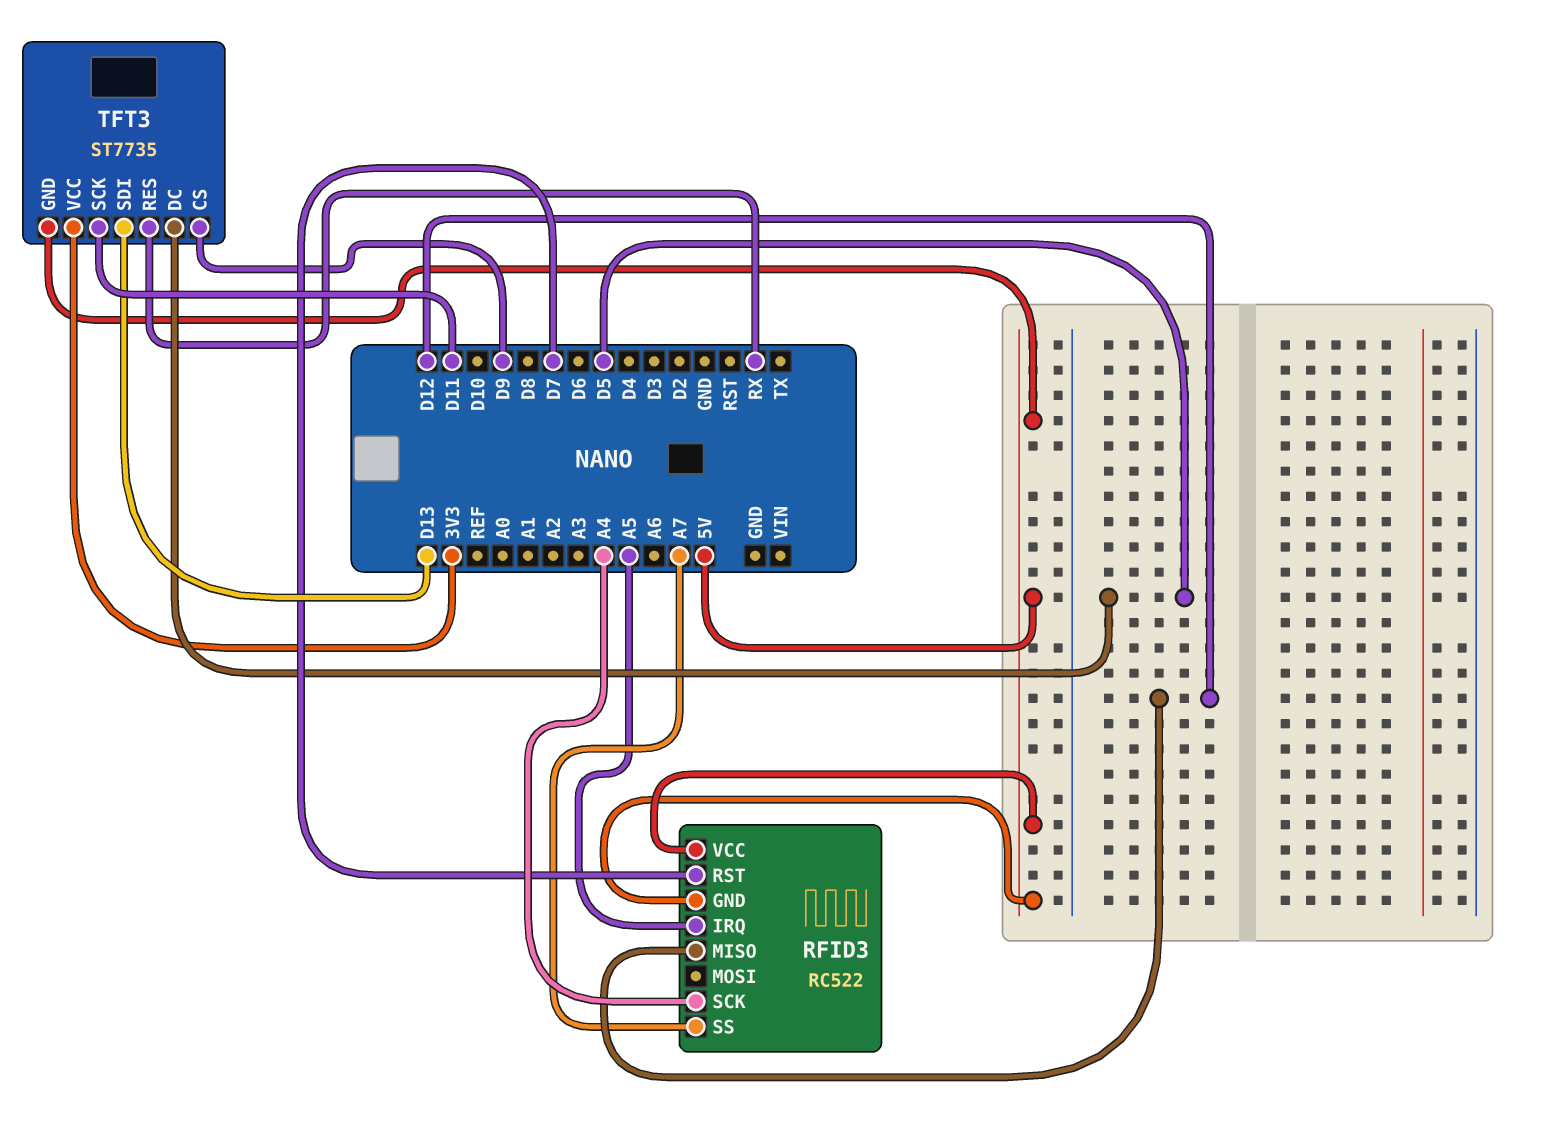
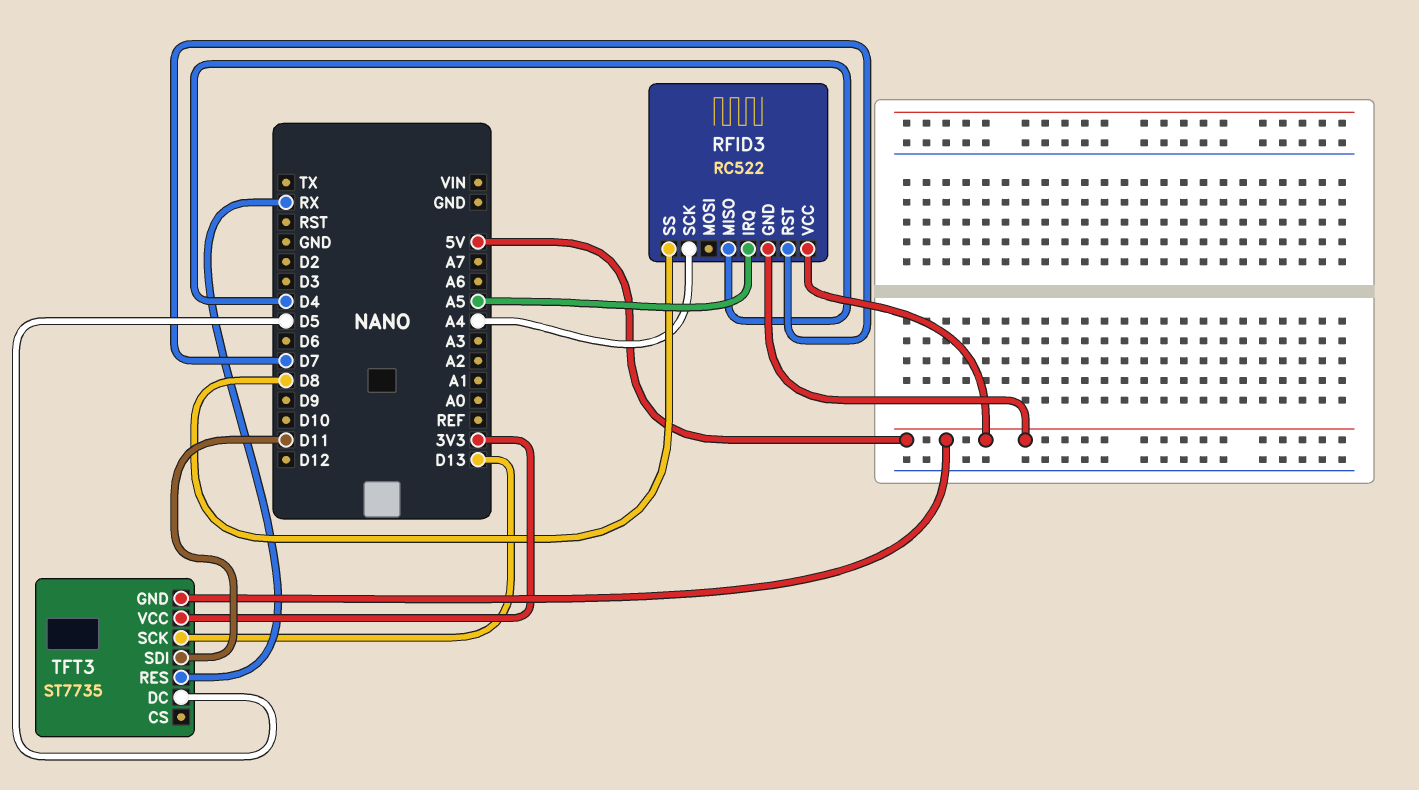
RFID3 pin MISO: D12 -> D4
RFID3 pin SS: A7 -> D8
TFT3 pin CS: D9 -> none
TFT3 pin SCK: D11 -> D13
TFT3 pin SDI: D13 -> D11

